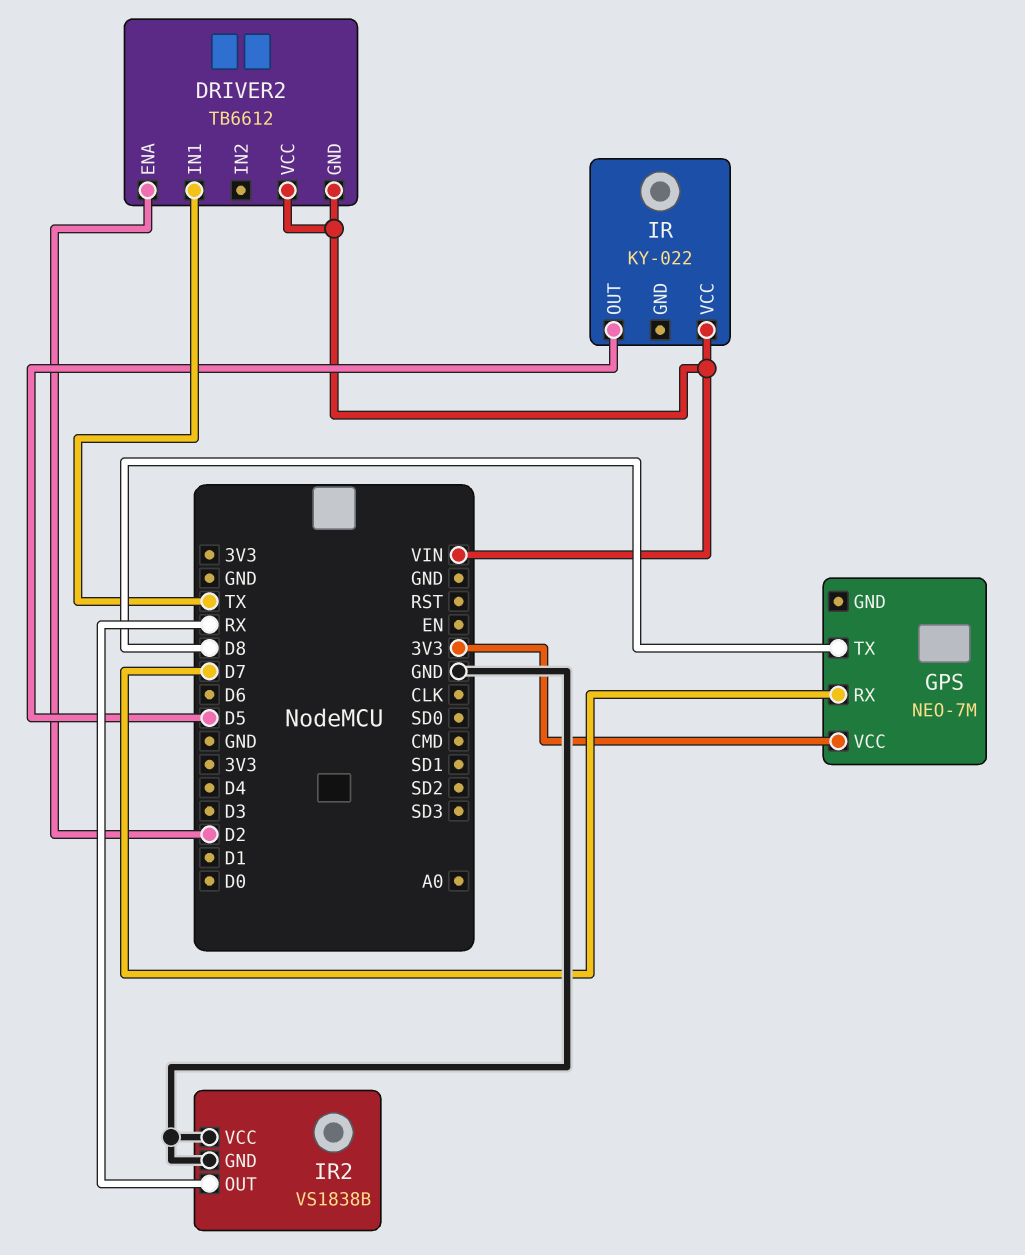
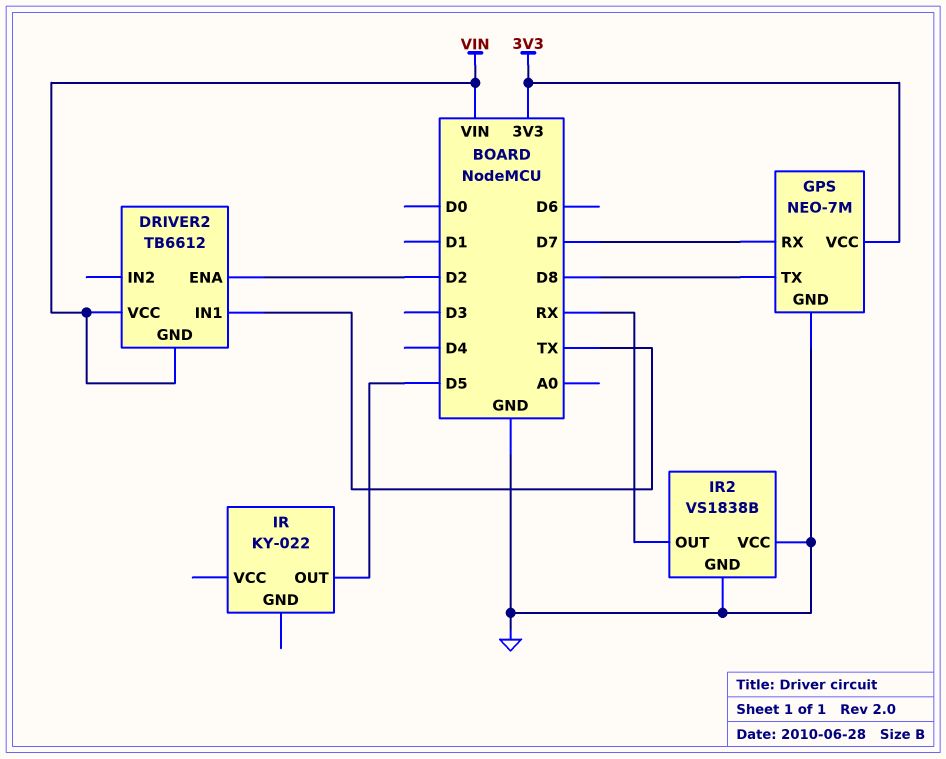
GPS pin GND: none -> GND
IR pin VCC: VIN -> none

